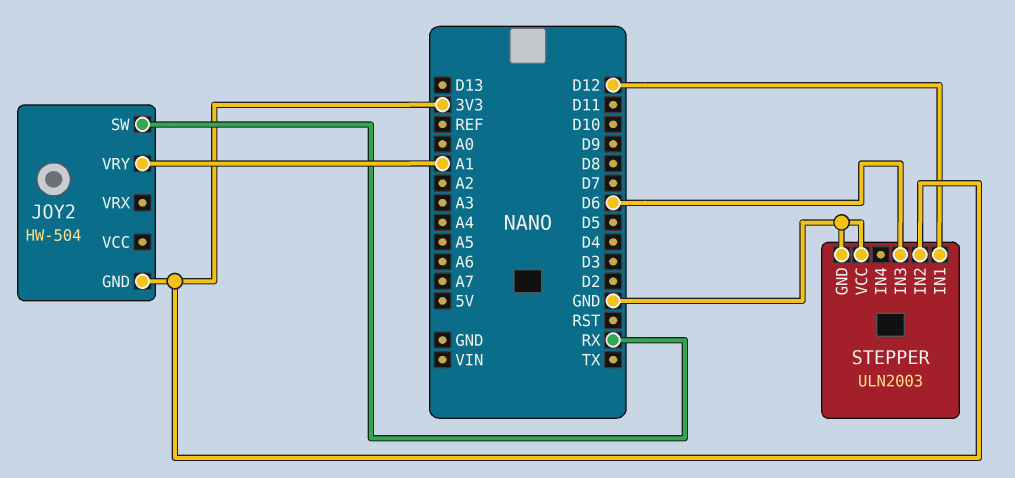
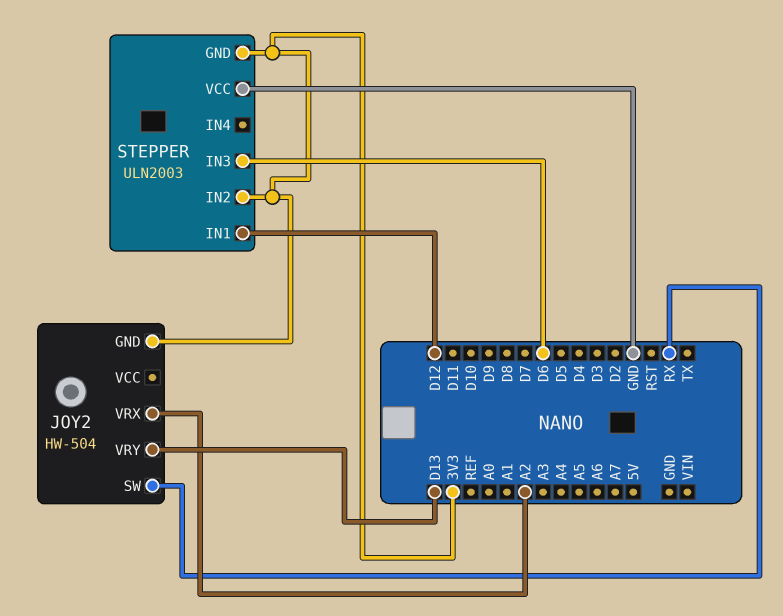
JOY2 pin VRX: none -> A2
JOY2 pin VRY: A1 -> D13
STEPPER pin GND: GND -> 3V3

